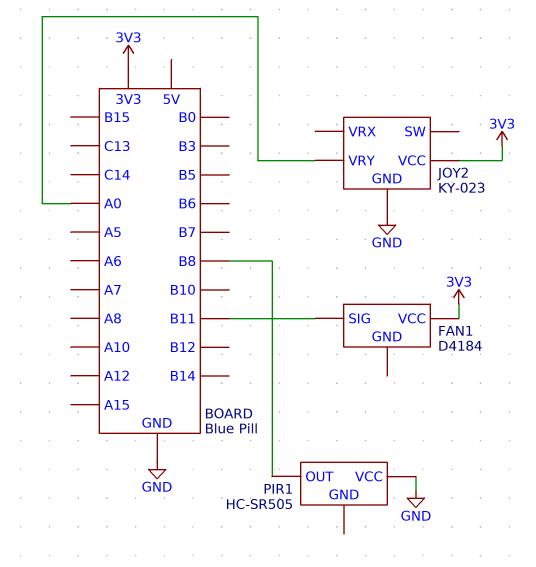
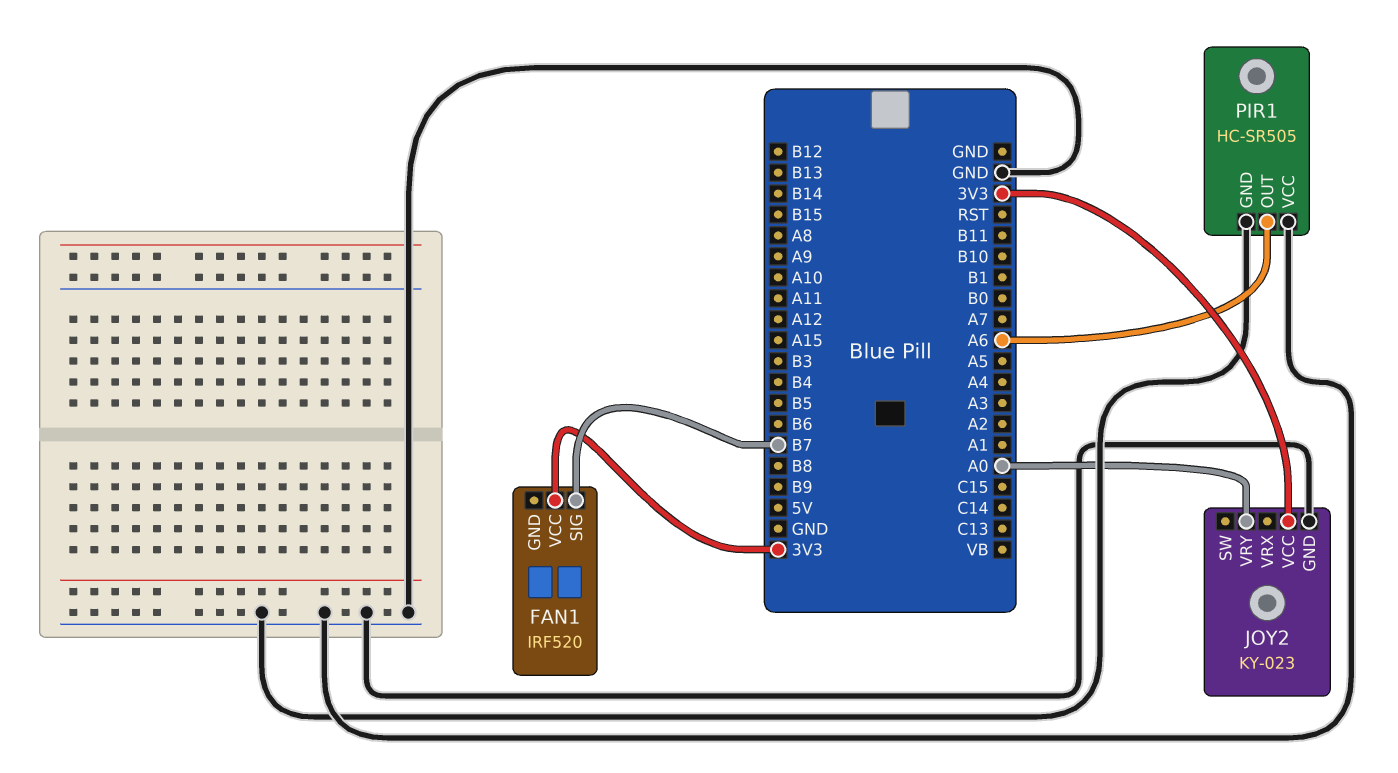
FAN1: D4184 -> IRF520
FAN1 pin SIG: B11 -> B7
PIR1 pin GND: none -> GND
PIR1 pin OUT: B8 -> A6

